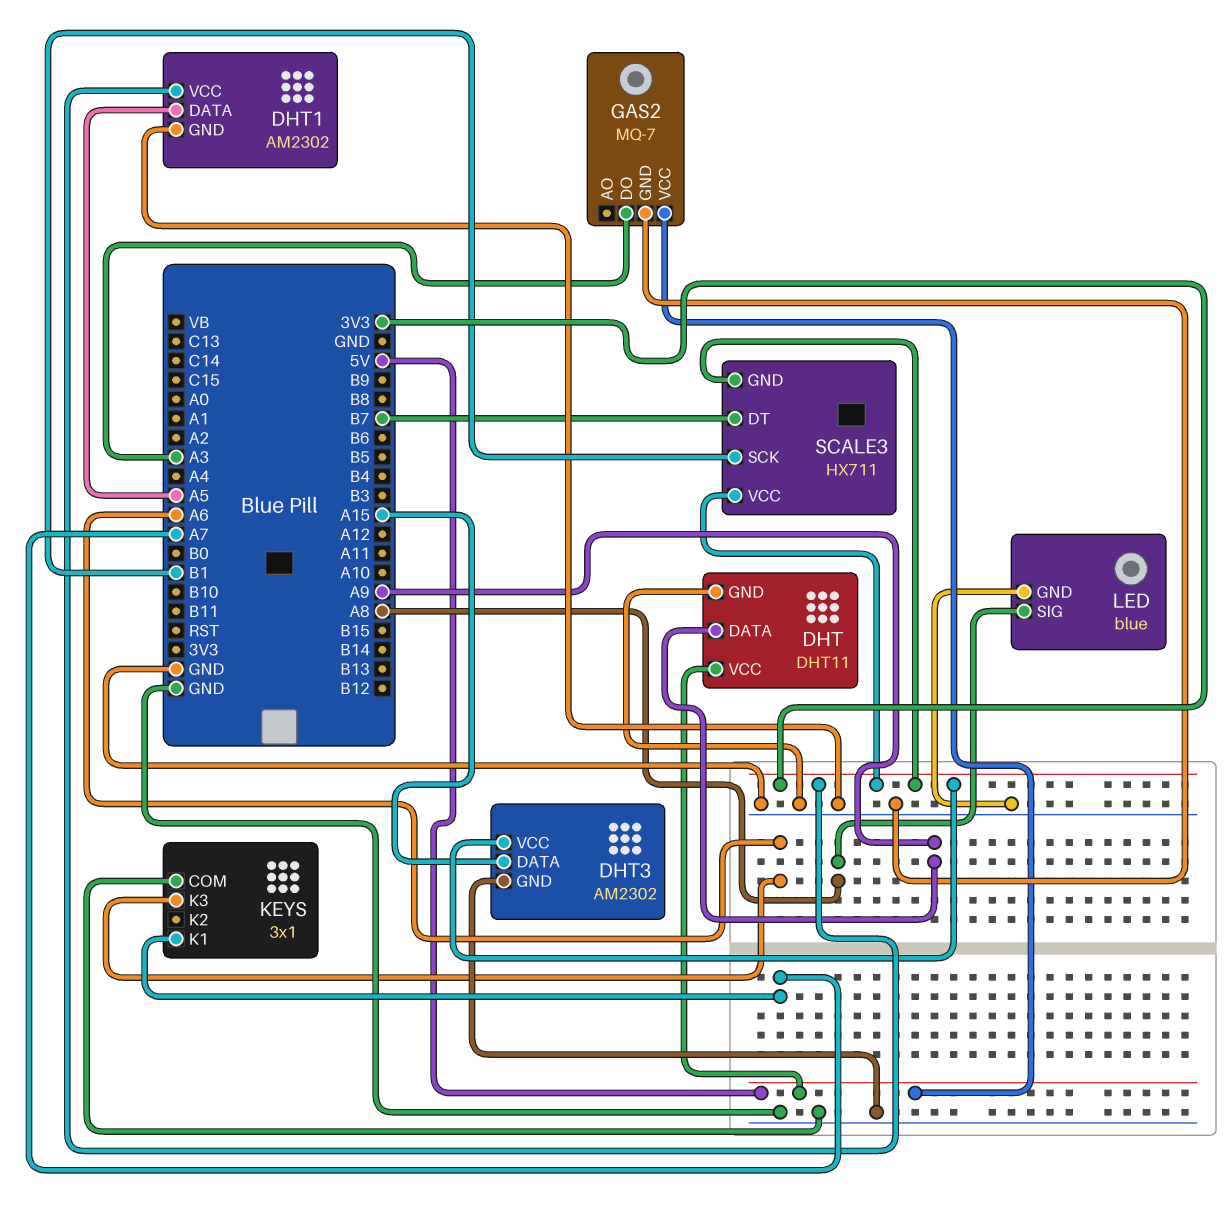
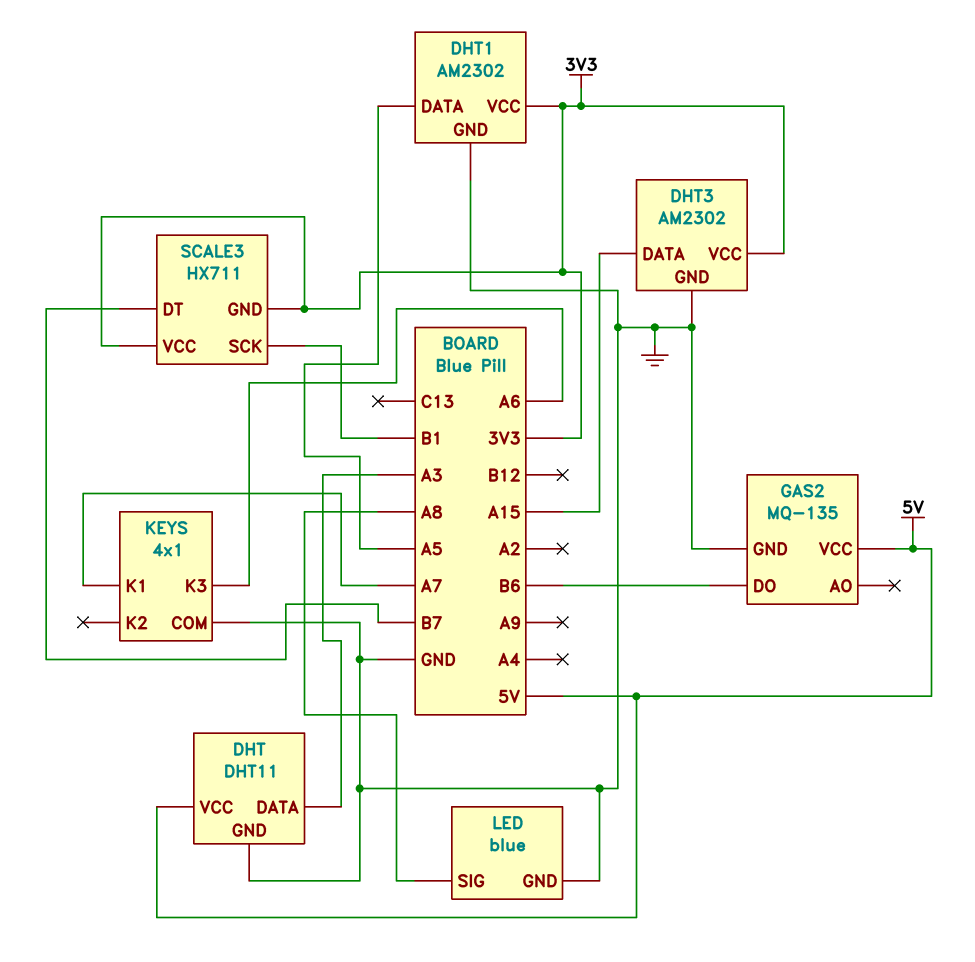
DHT pin DATA: A9 -> A3
GAS2: MQ-7 -> MQ-135
GAS2 pin DO: A3 -> B6
KEYS: 3x1 -> 4x1

